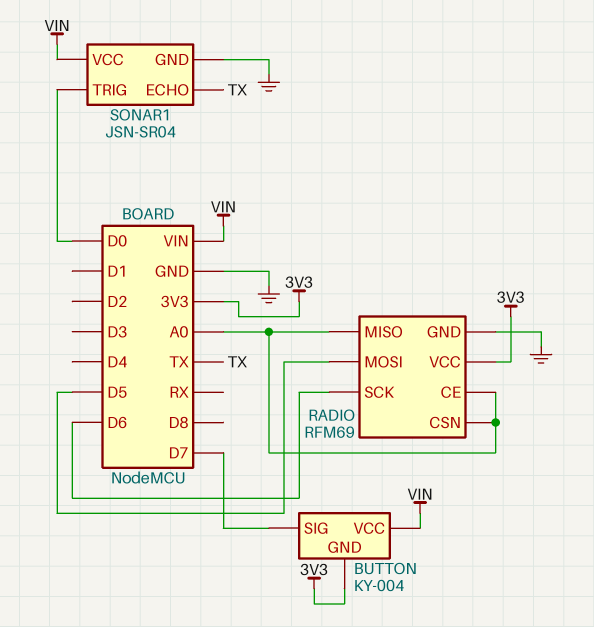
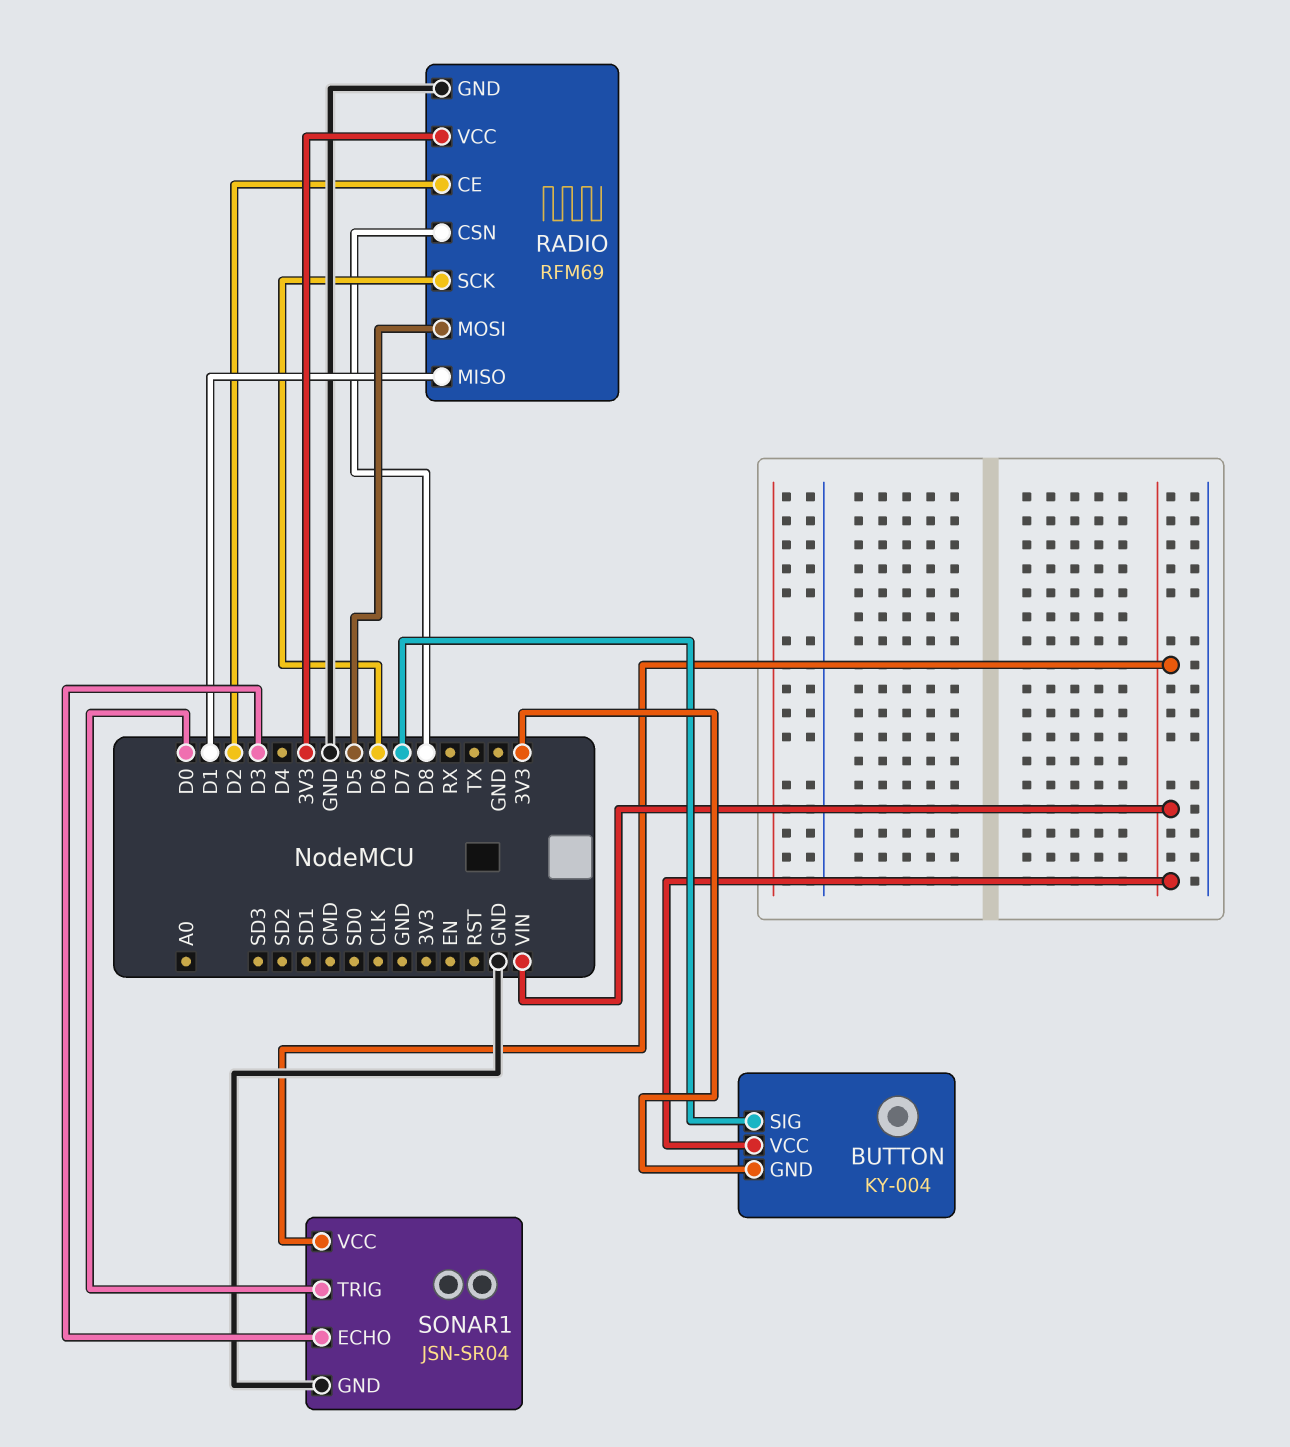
RADIO pin CE: A0 -> D2
RADIO pin CSN: A0 -> D8
RADIO pin MISO: A0 -> D1
SONAR1 pin ECHO: TX -> D3

